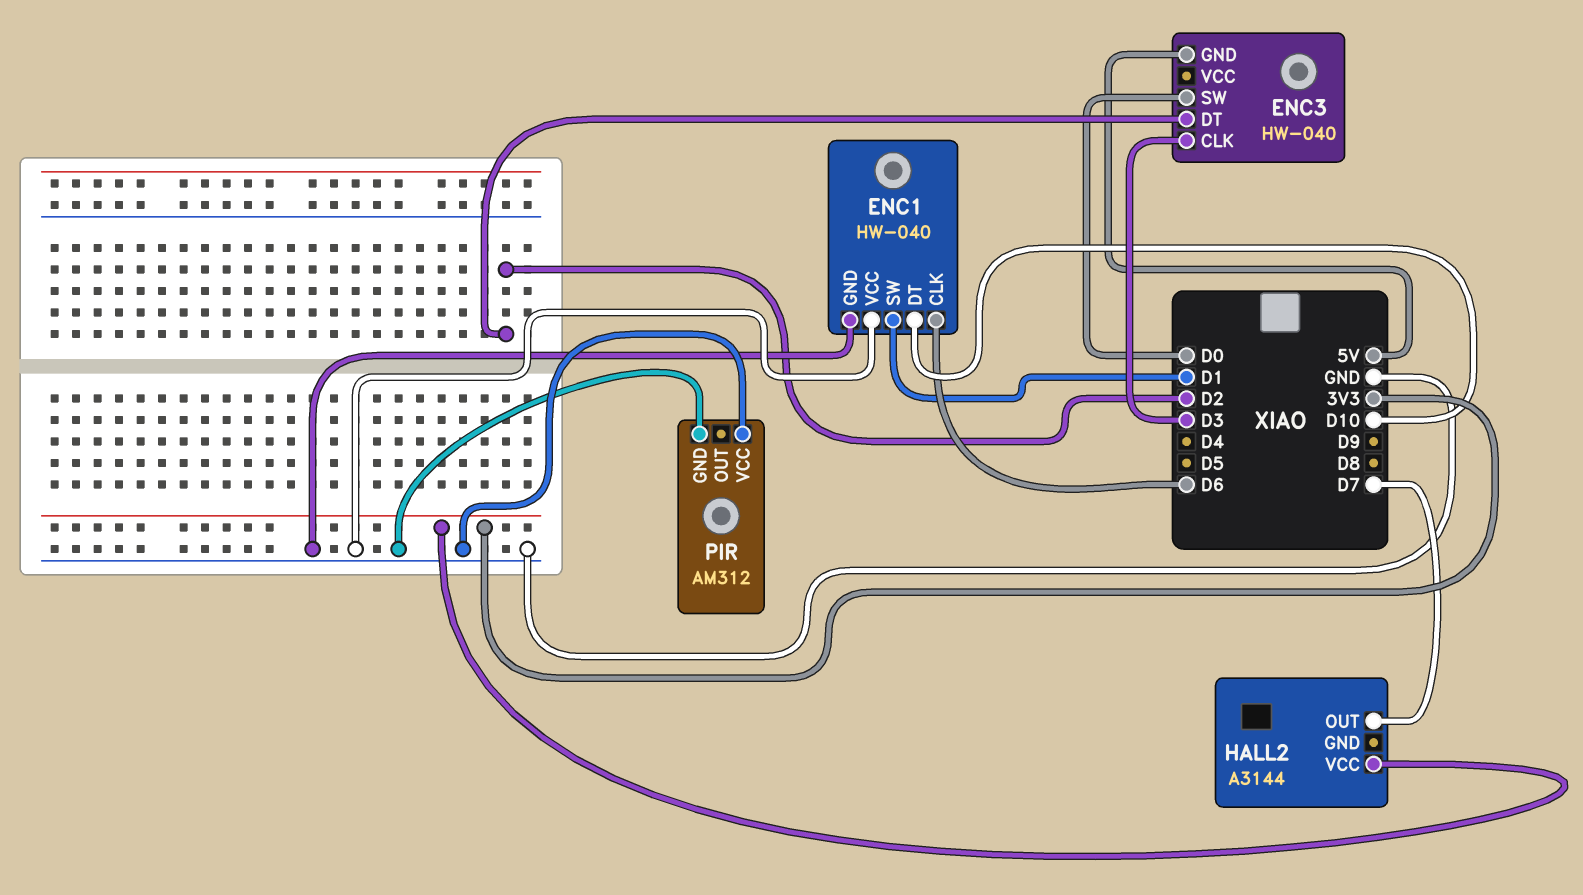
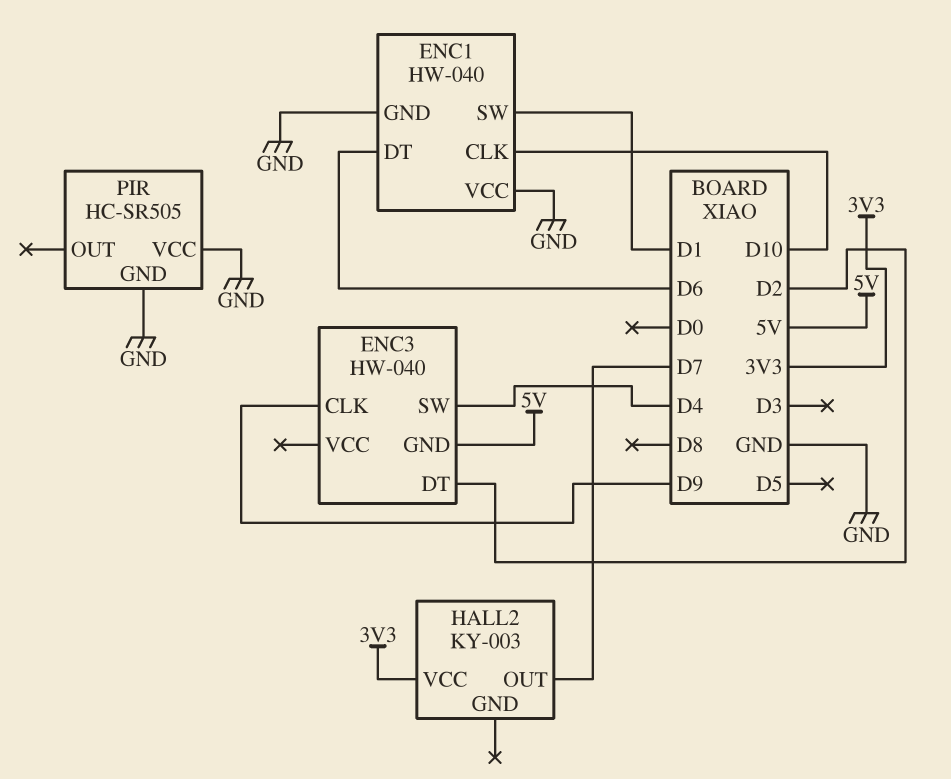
ENC1 pin CLK: D6 -> D10
ENC1 pin DT: D10 -> D6
ENC3 pin CLK: D3 -> D9
ENC3 pin SW: D0 -> D4
HALL2: A3144 -> KY-003
PIR: AM312 -> HC-SR505

